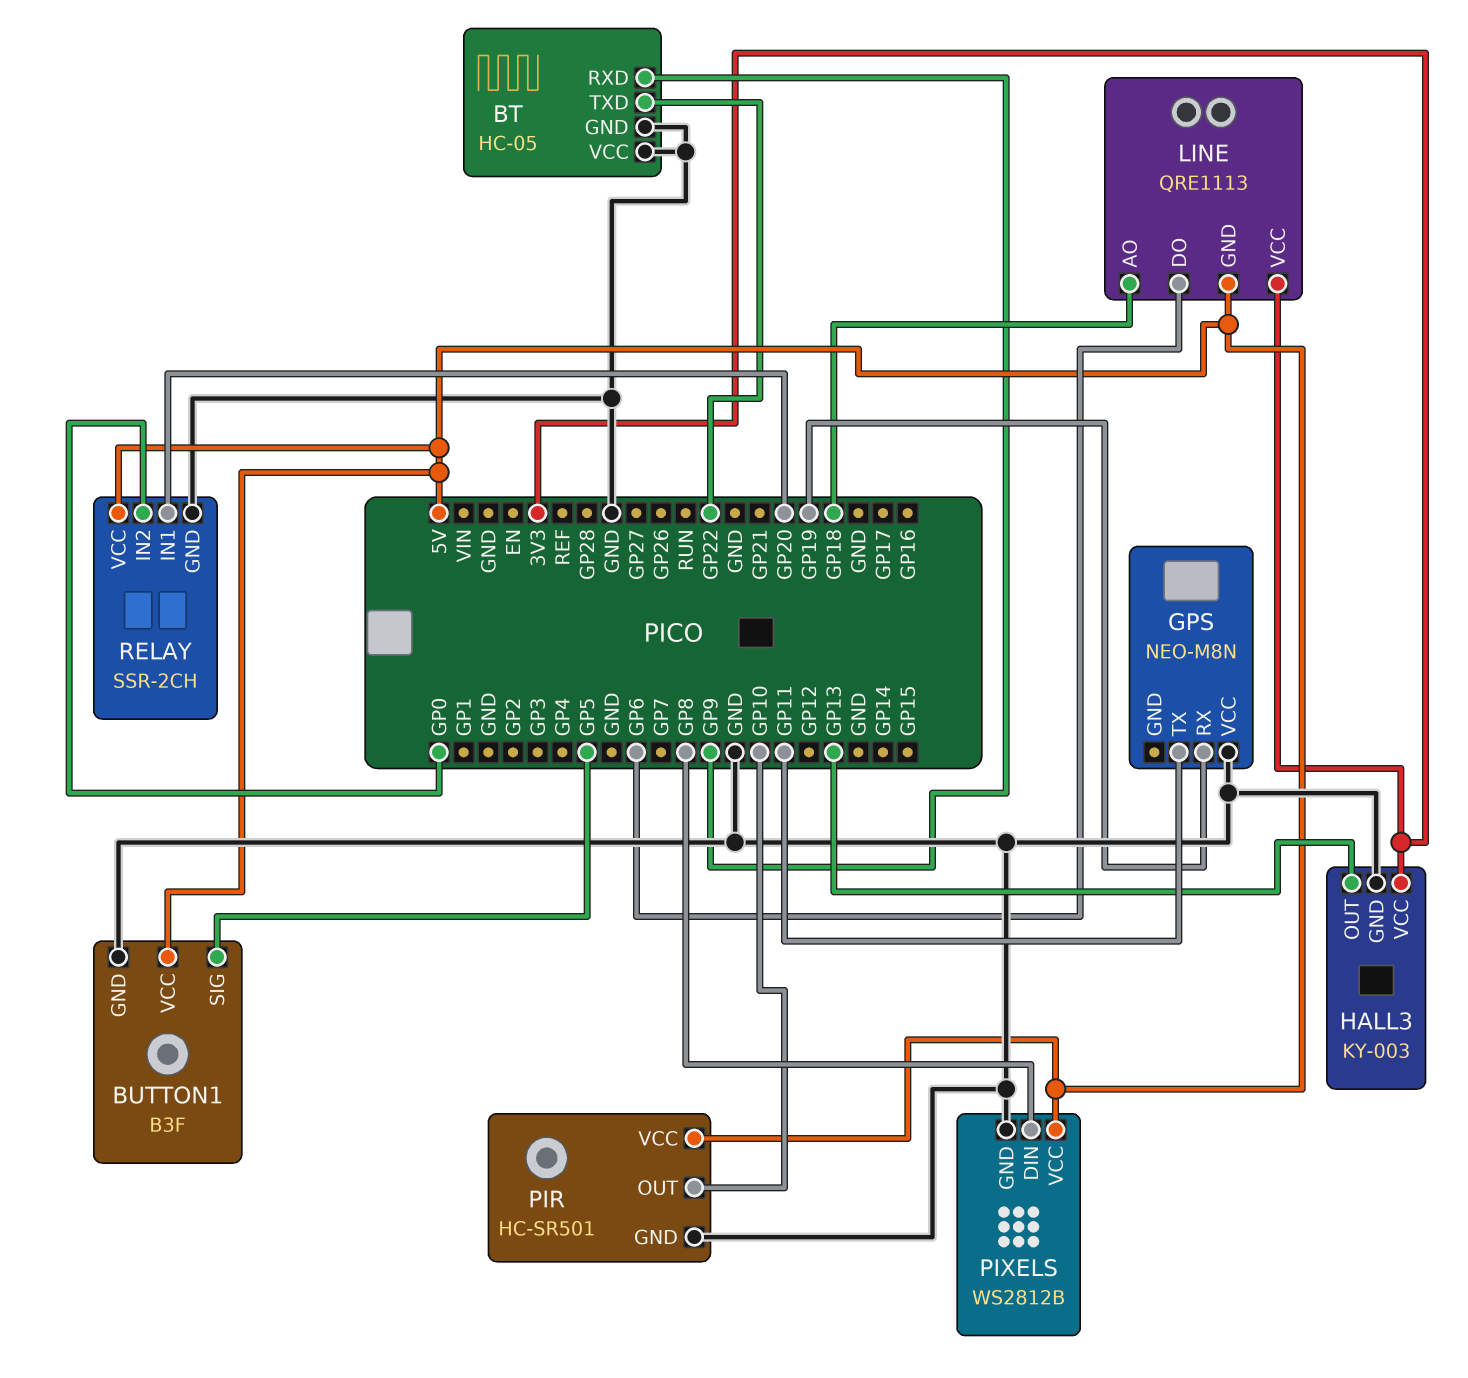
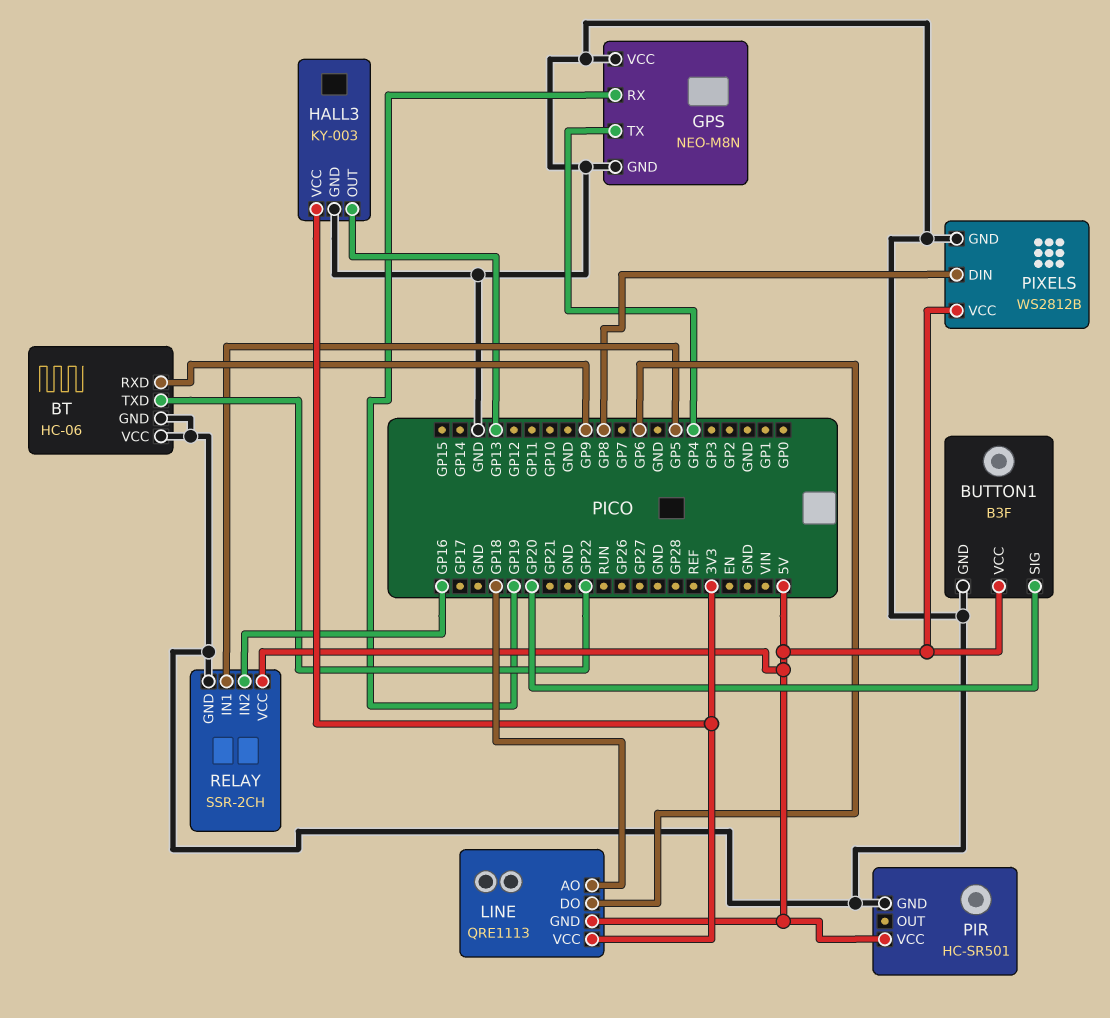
BT: HC-05 -> HC-06
BUTTON1 pin SIG: GP5 -> GP20
GPS pin GND: none -> GND
GPS pin TX: GP11 -> GP4
PIR pin OUT: GP10 -> none
RELAY pin IN1: GP20 -> GP5
RELAY pin IN2: GP0 -> GP16

